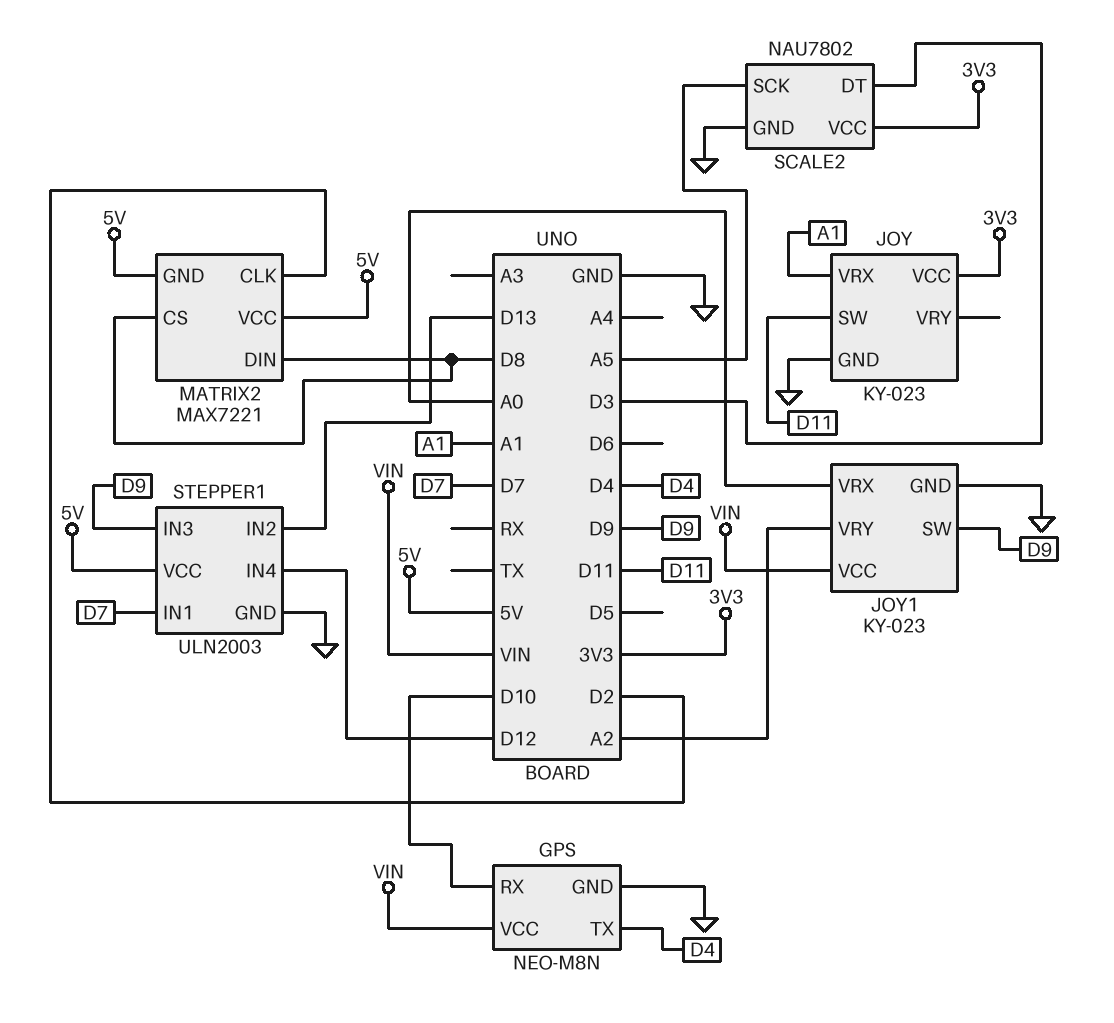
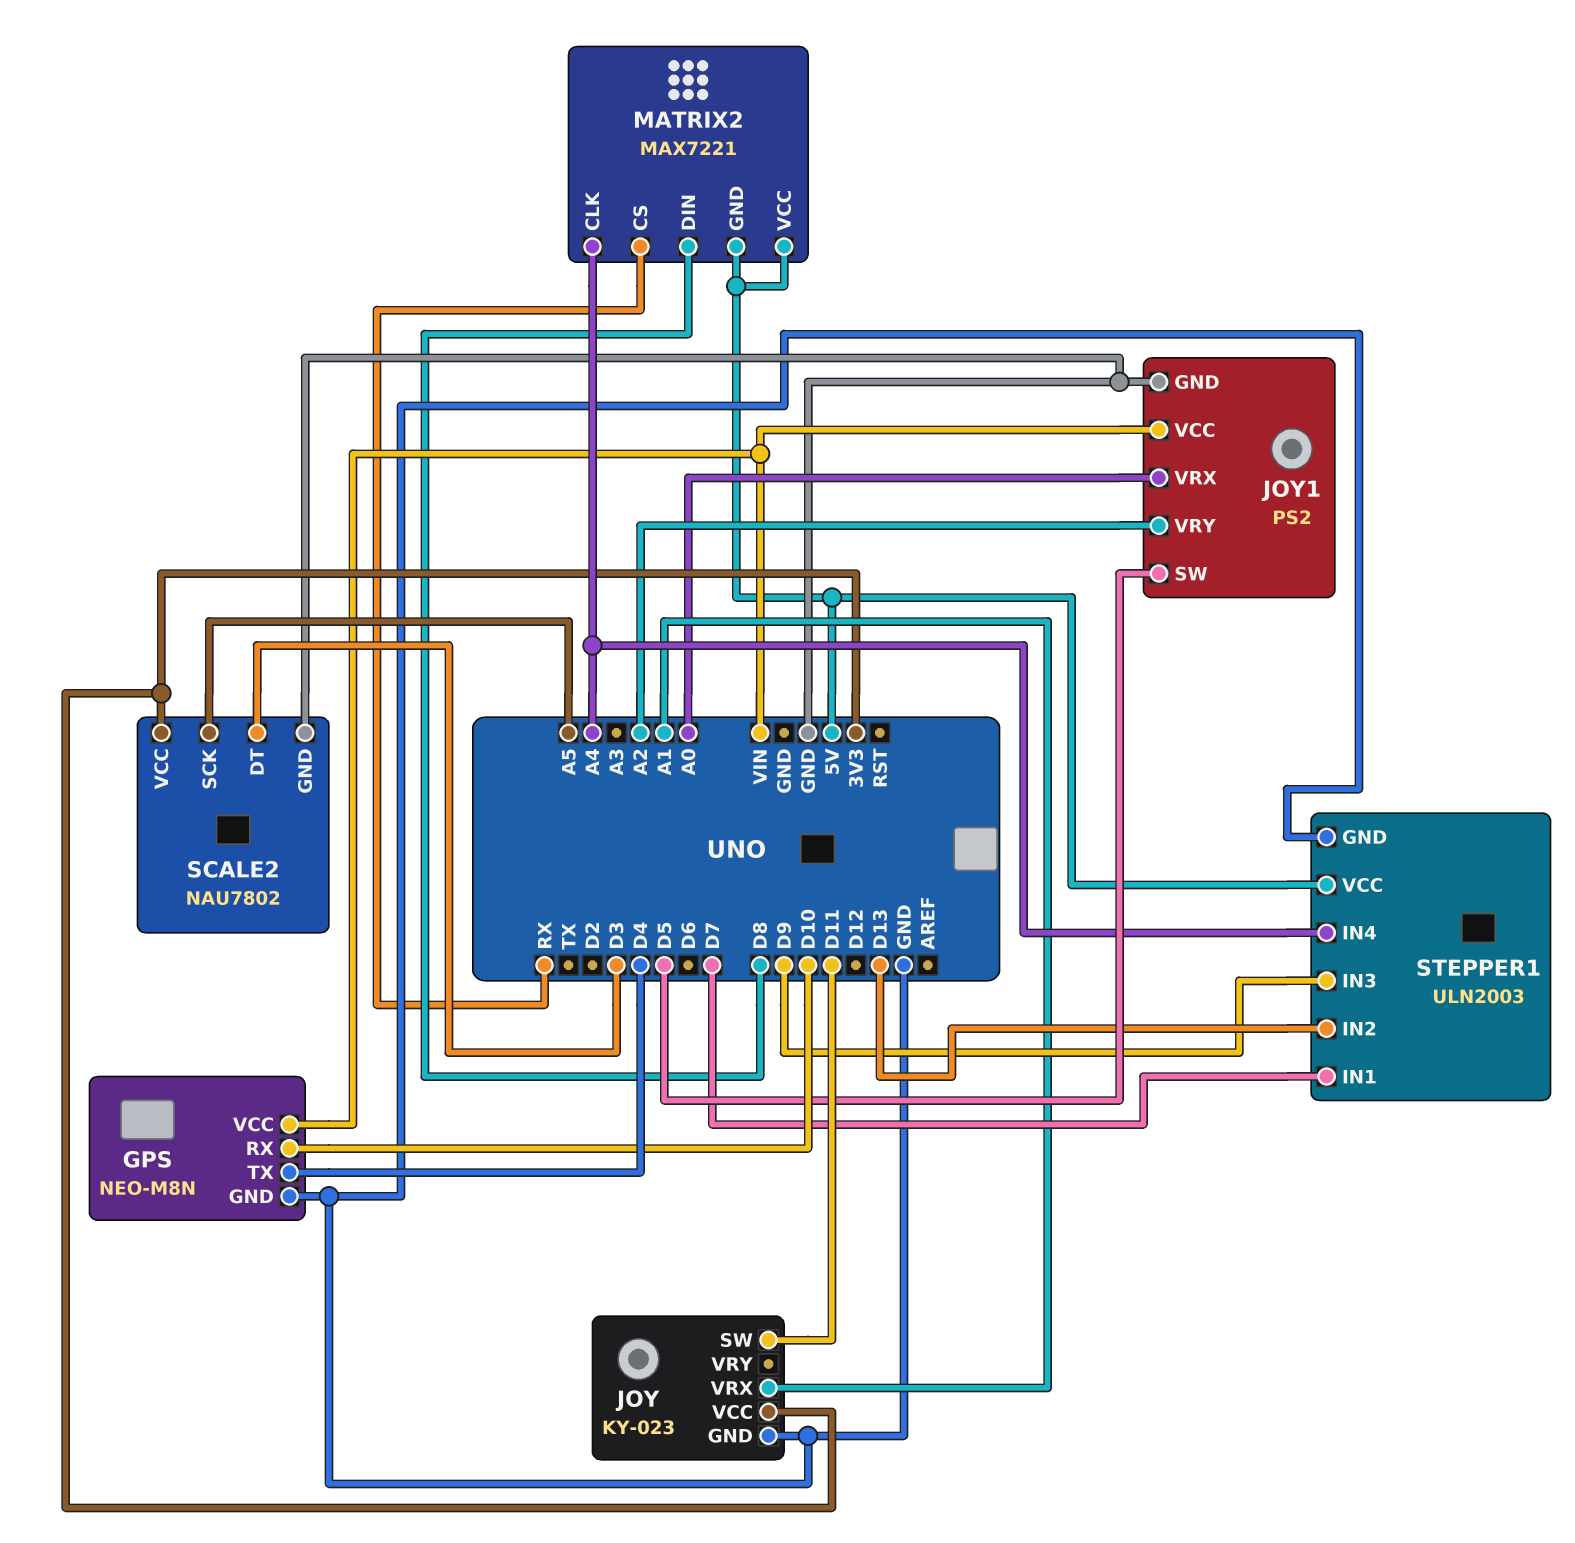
JOY1: KY-023 -> PS2
JOY1 pin SW: D9 -> D5
MATRIX2 pin CLK: D2 -> A4
MATRIX2 pin CS: D8 -> RX
STEPPER1 pin IN4: D12 -> A4

